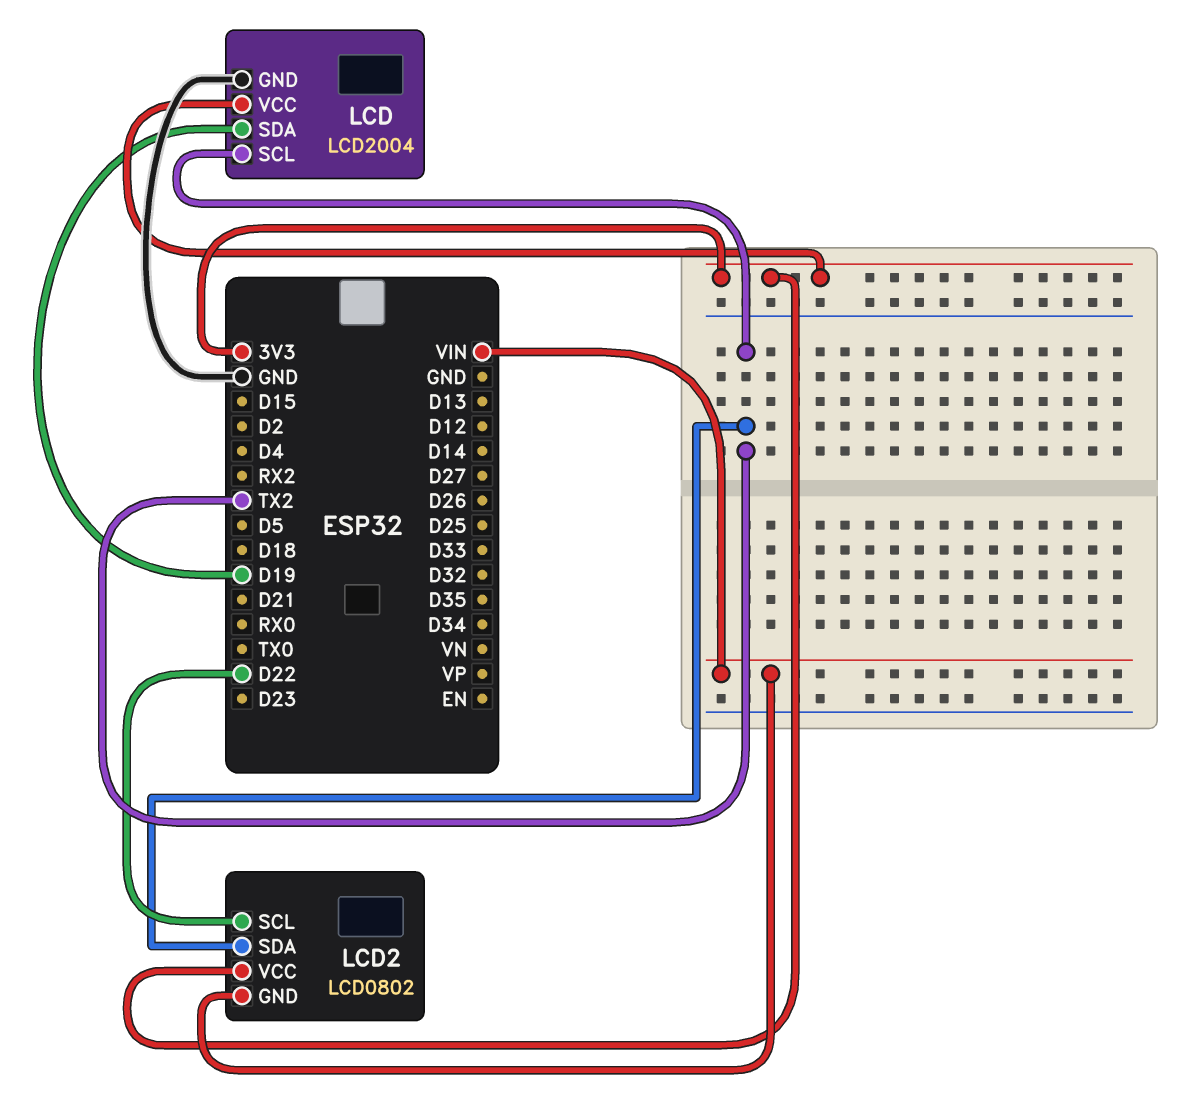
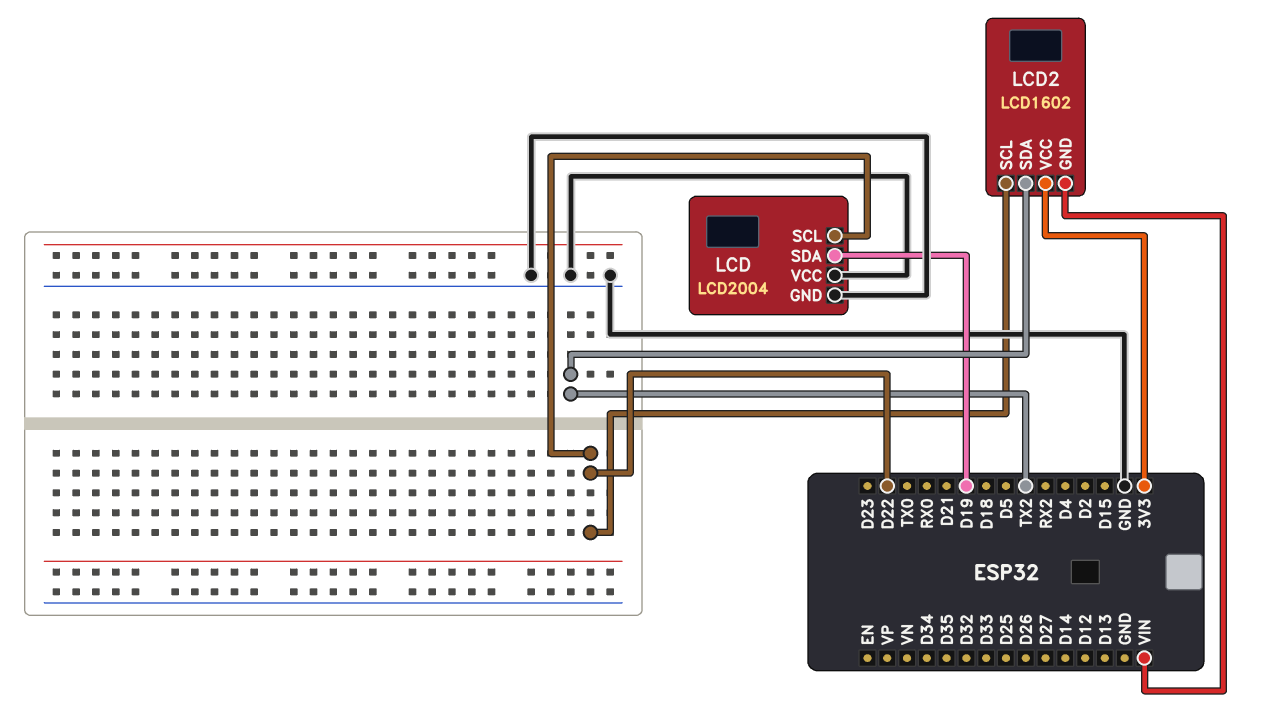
LCD pin SCL: TX2 -> D22
LCD pin VCC: 3V3 -> GND
LCD2: LCD0802 -> LCD1602

